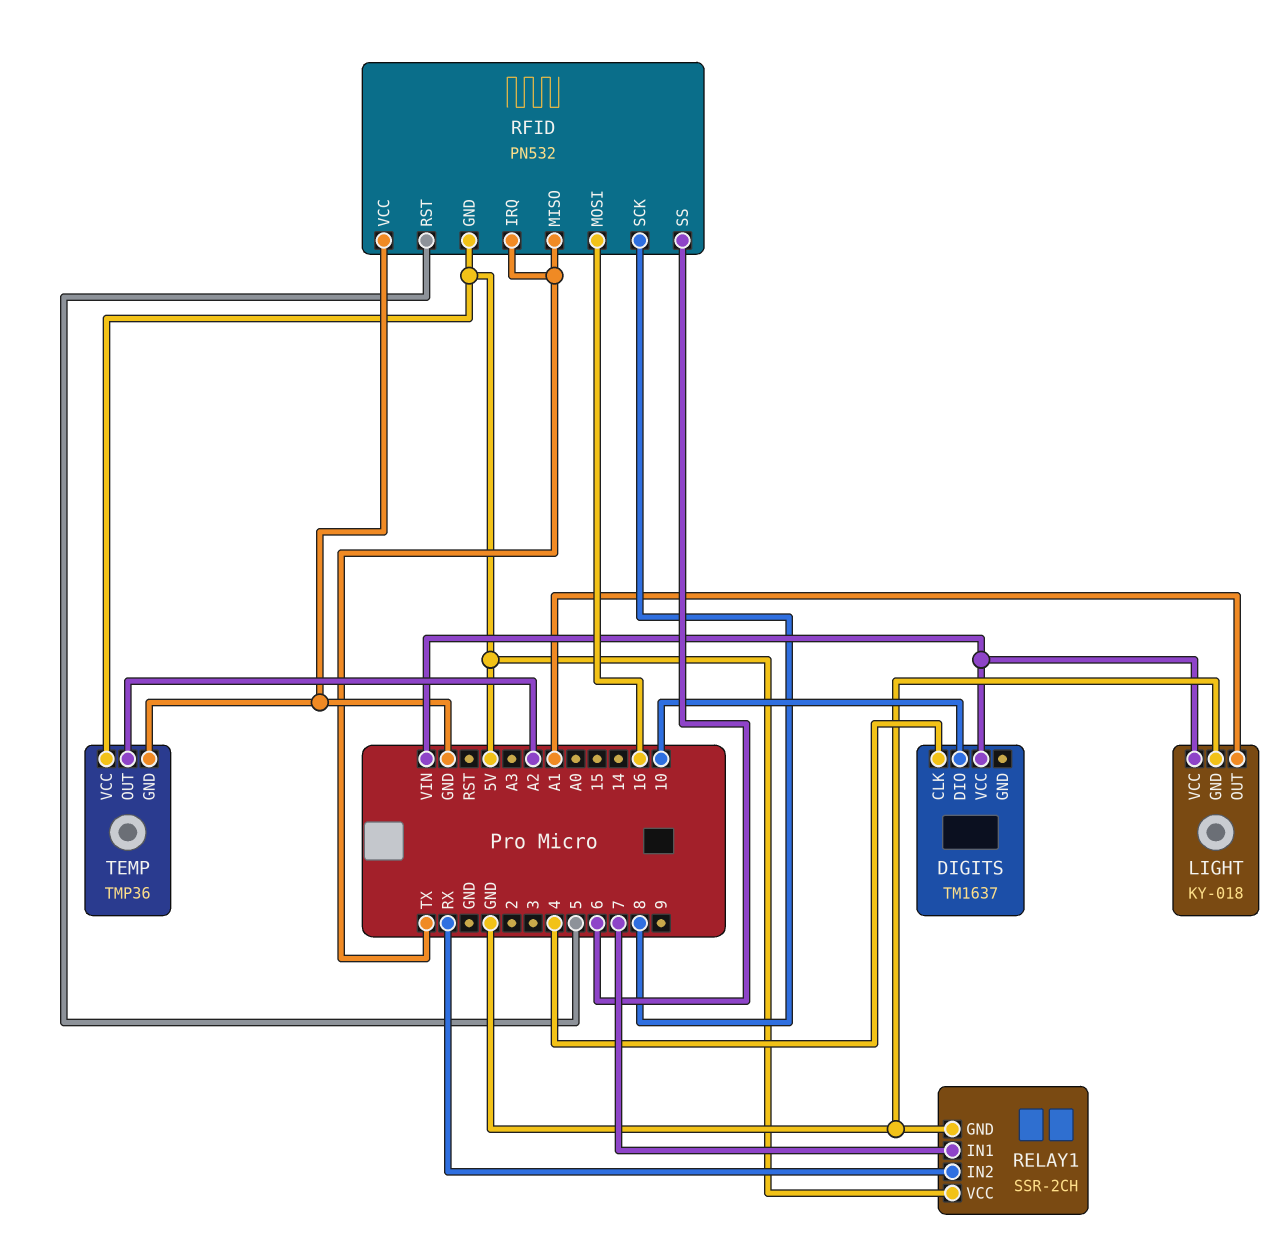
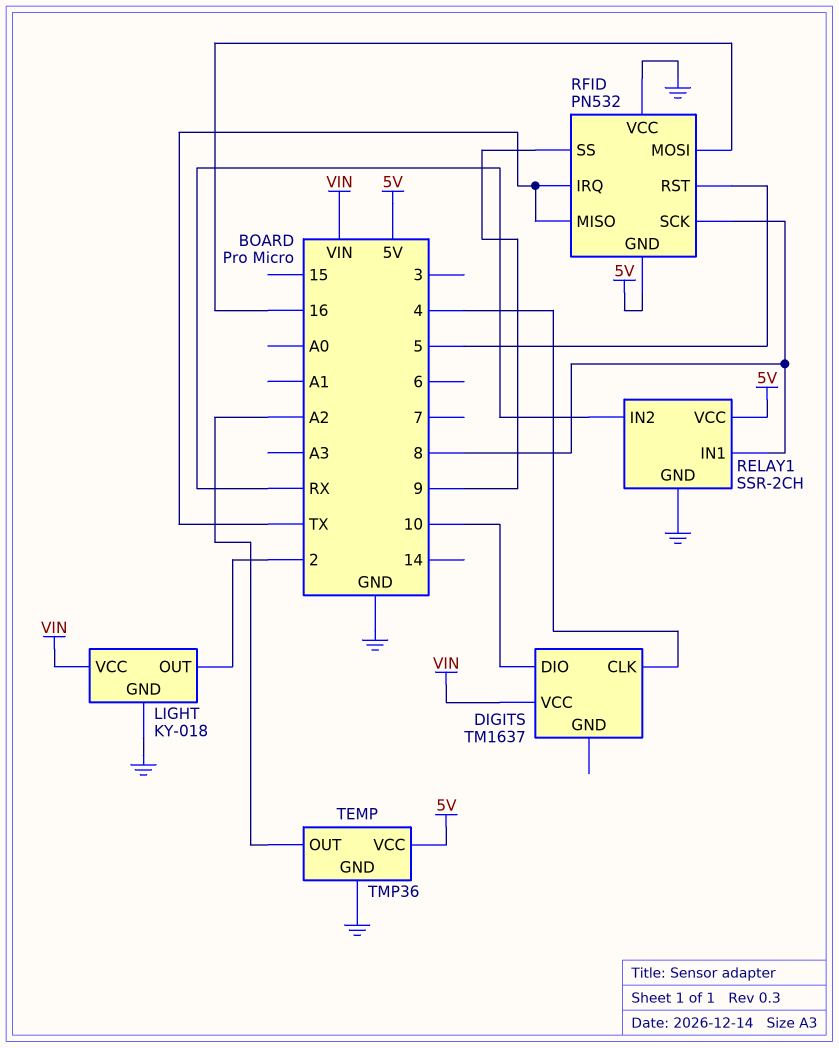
LIGHT pin OUT: A1 -> 2
RELAY1 pin IN1: 7 -> 8
RFID pin SS: 6 -> 9

